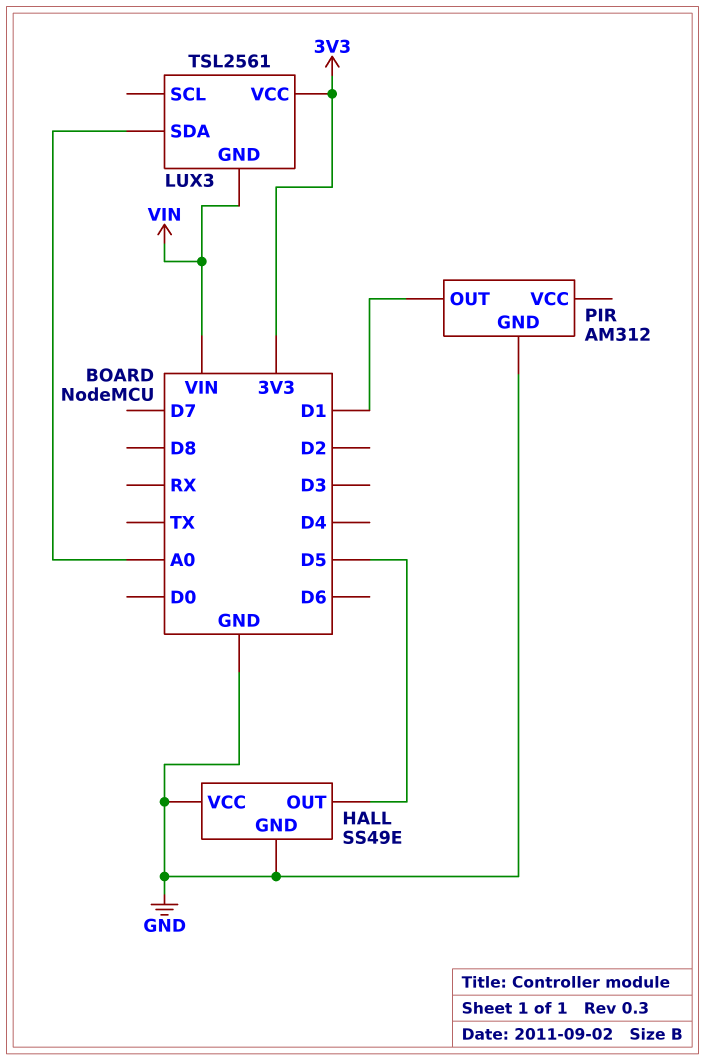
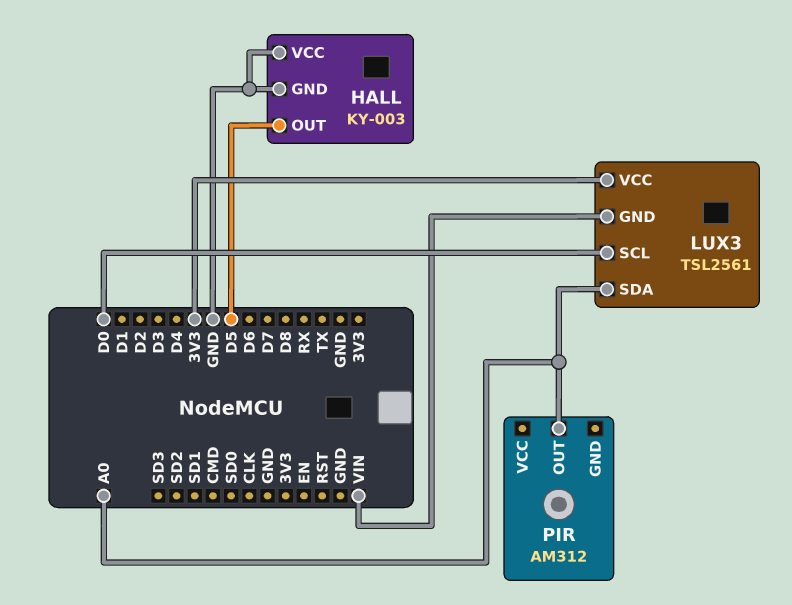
HALL: SS49E -> KY-003
LUX3 pin SCL: none -> D0
PIR pin GND: GND -> none
PIR pin OUT: D1 -> A0

